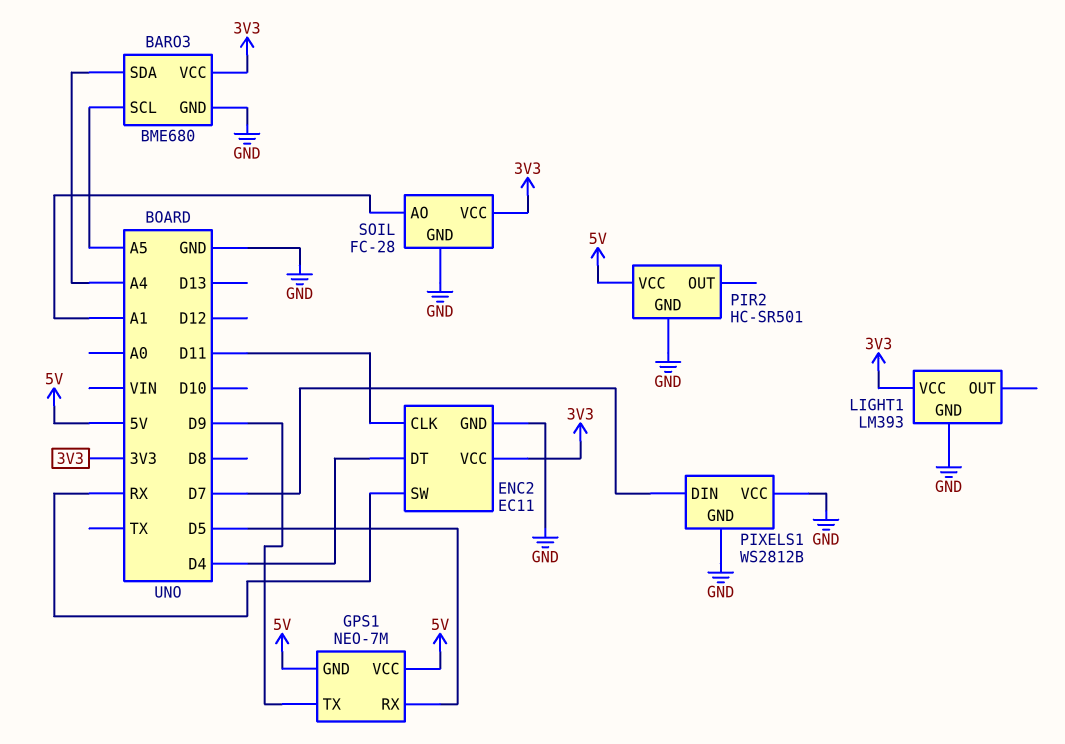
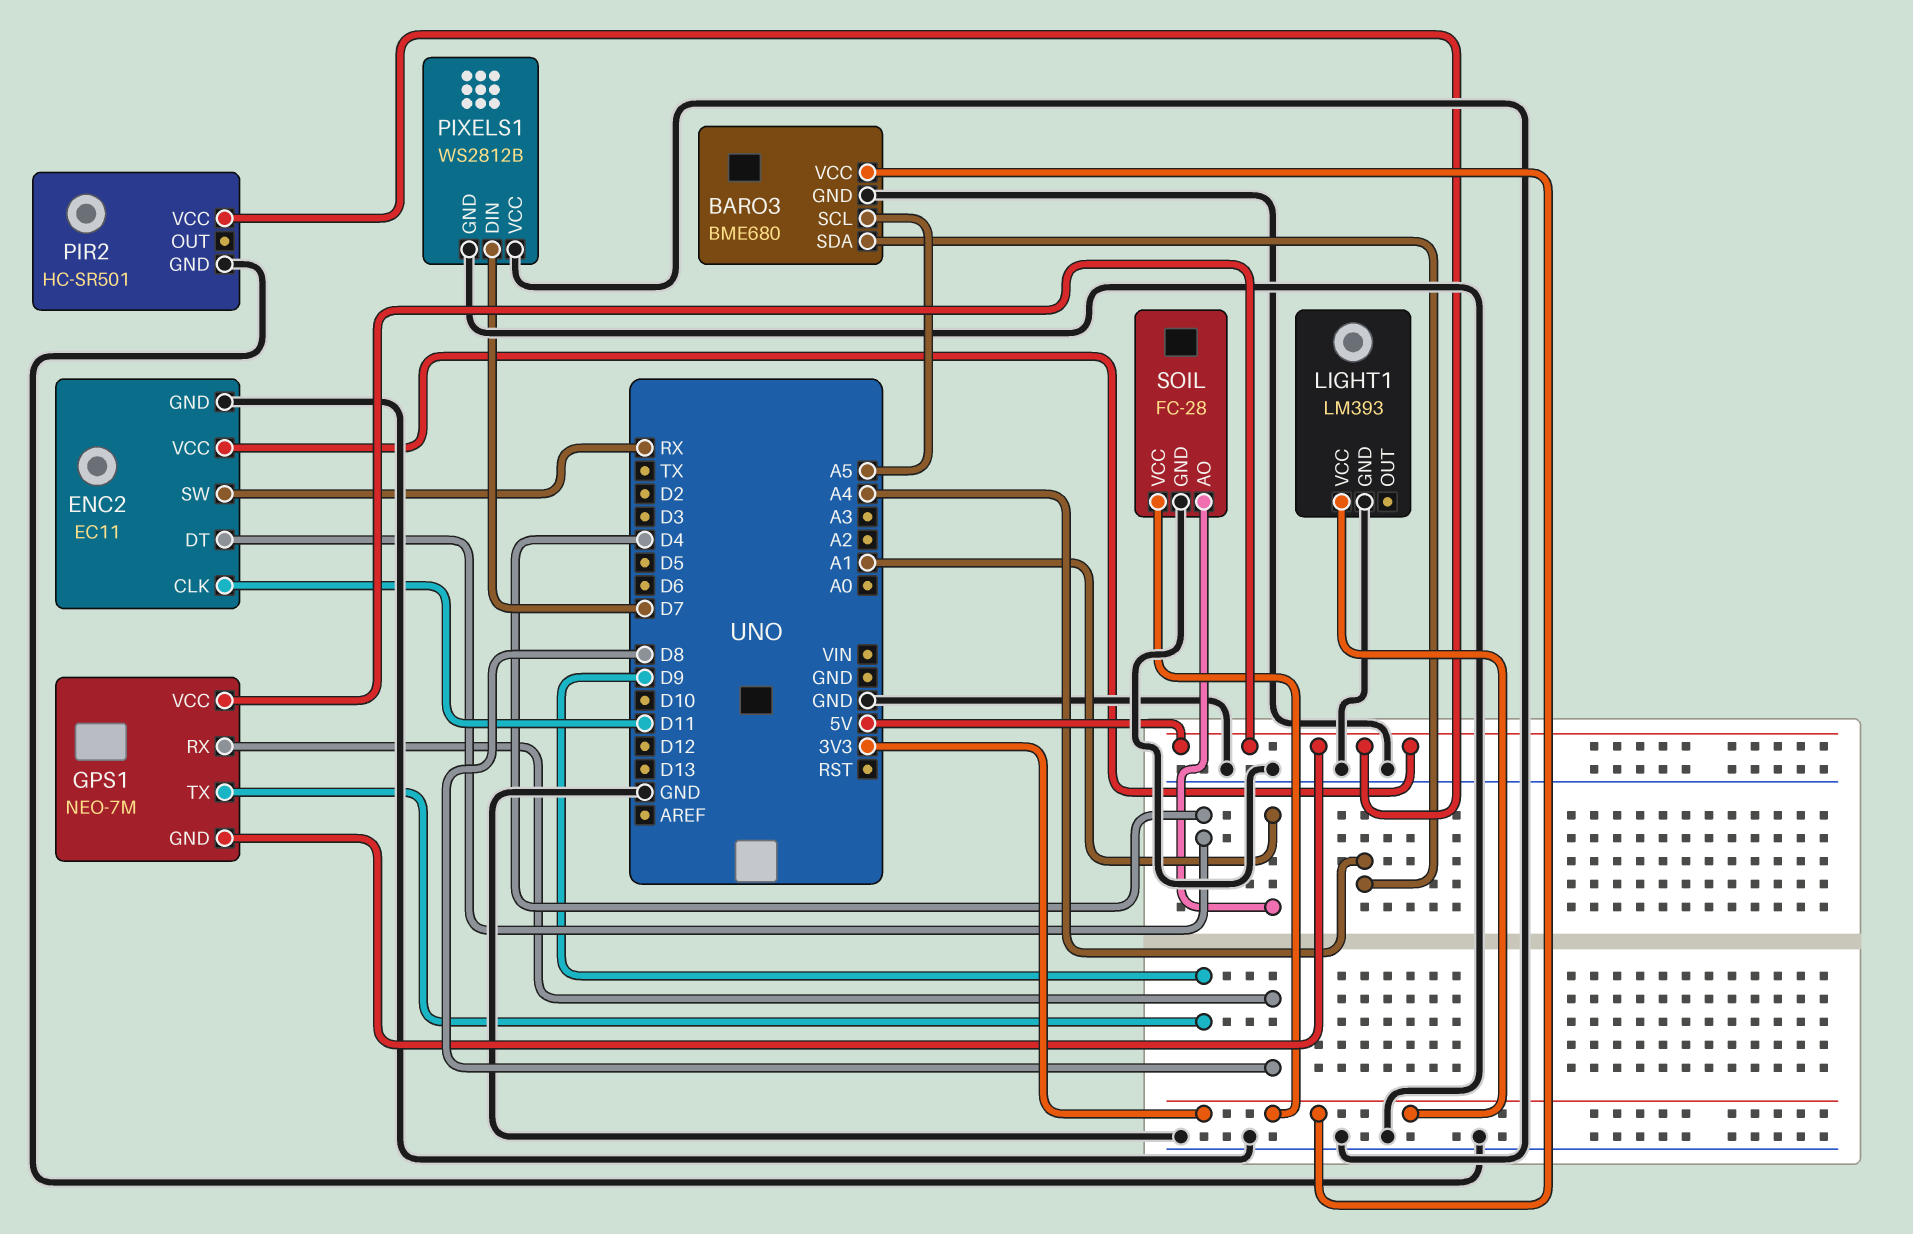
ENC2 pin VCC: 3V3 -> 5V
GPS1 pin RX: D5 -> D8

